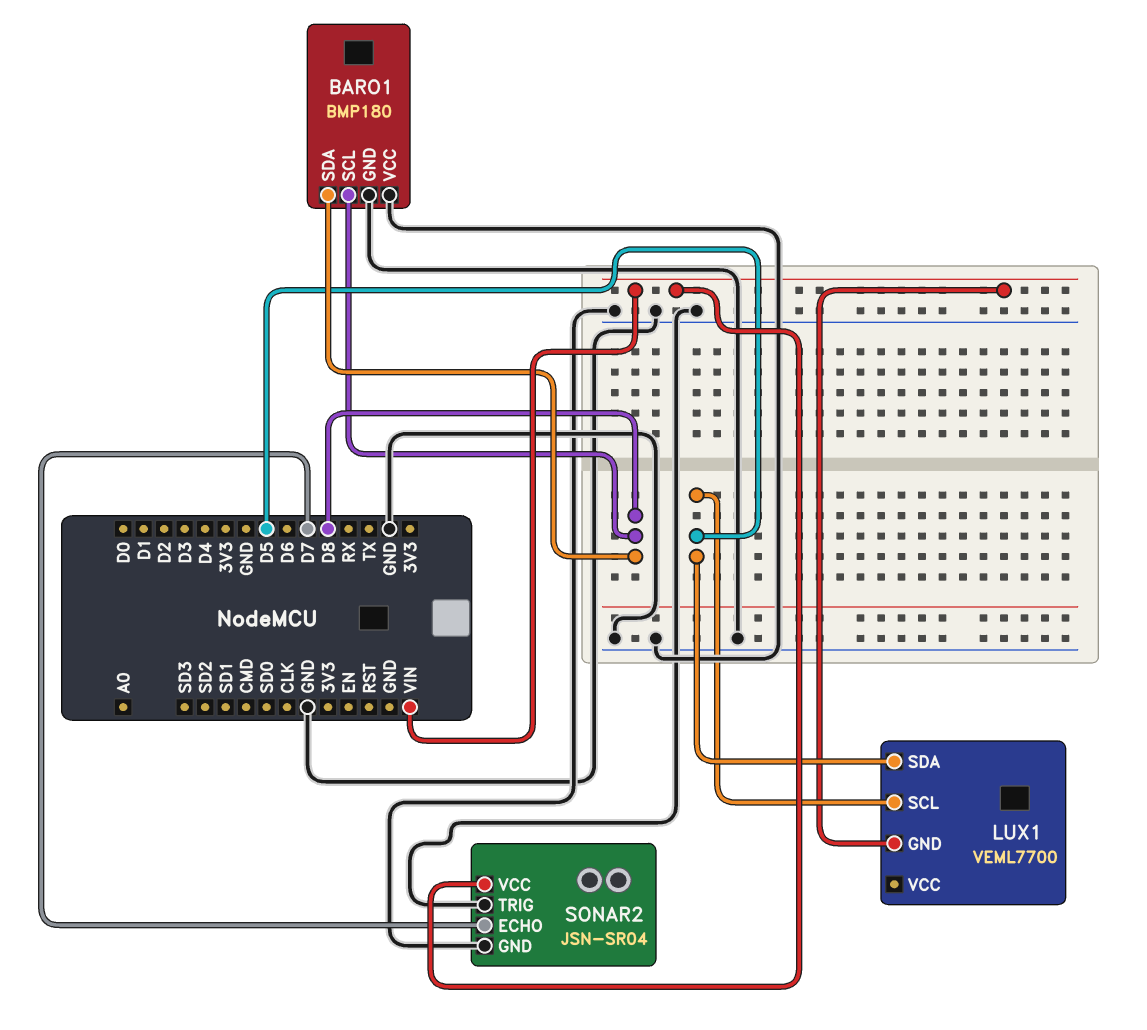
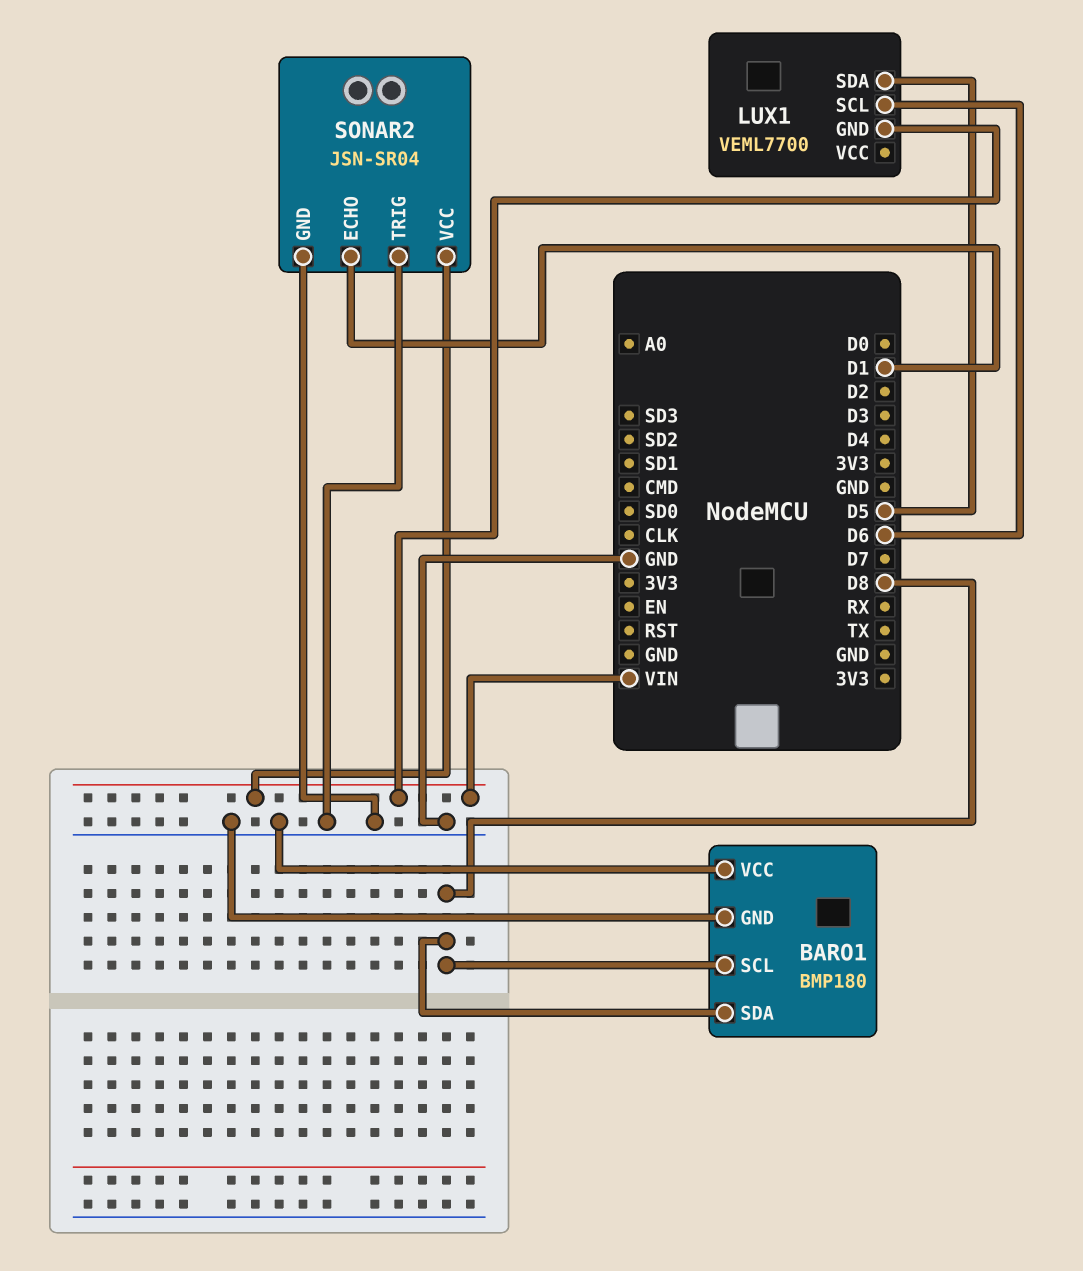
LUX1 pin SCL: D5 -> D6
SONAR2 pin ECHO: D7 -> D1

